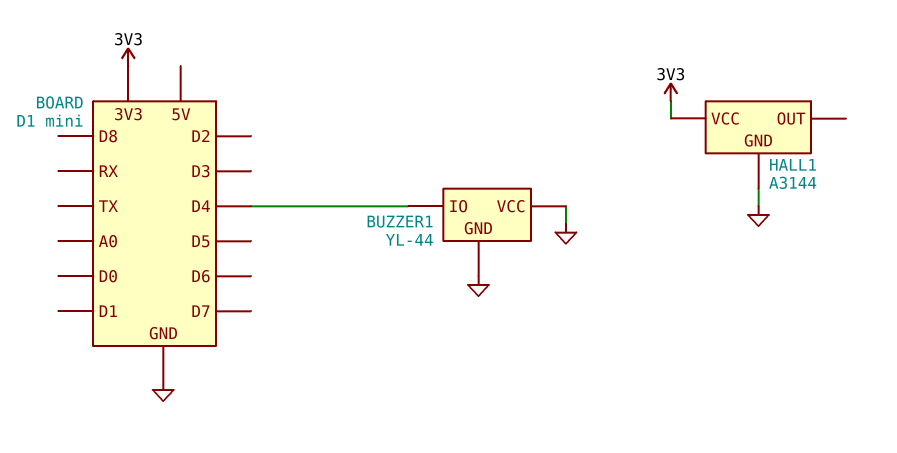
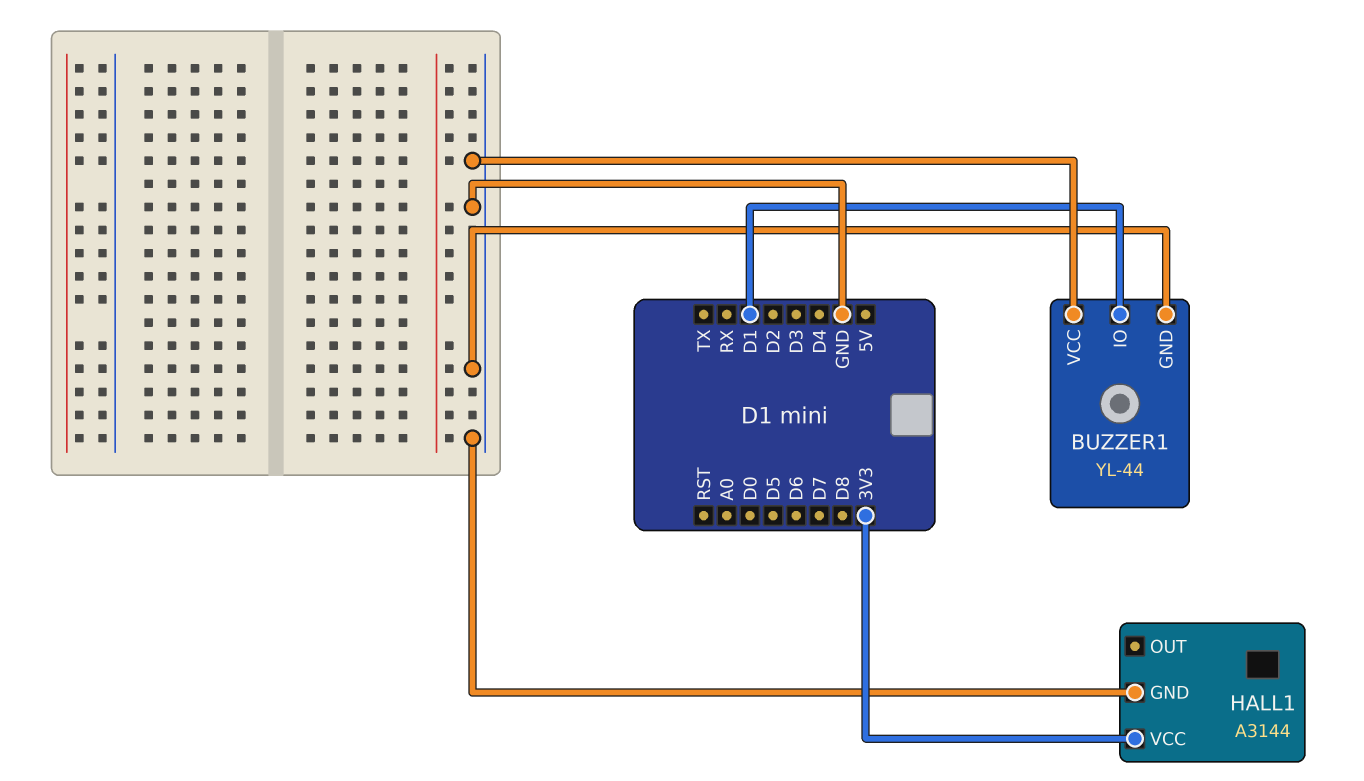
BUZZER1 pin IO: D4 -> D1

